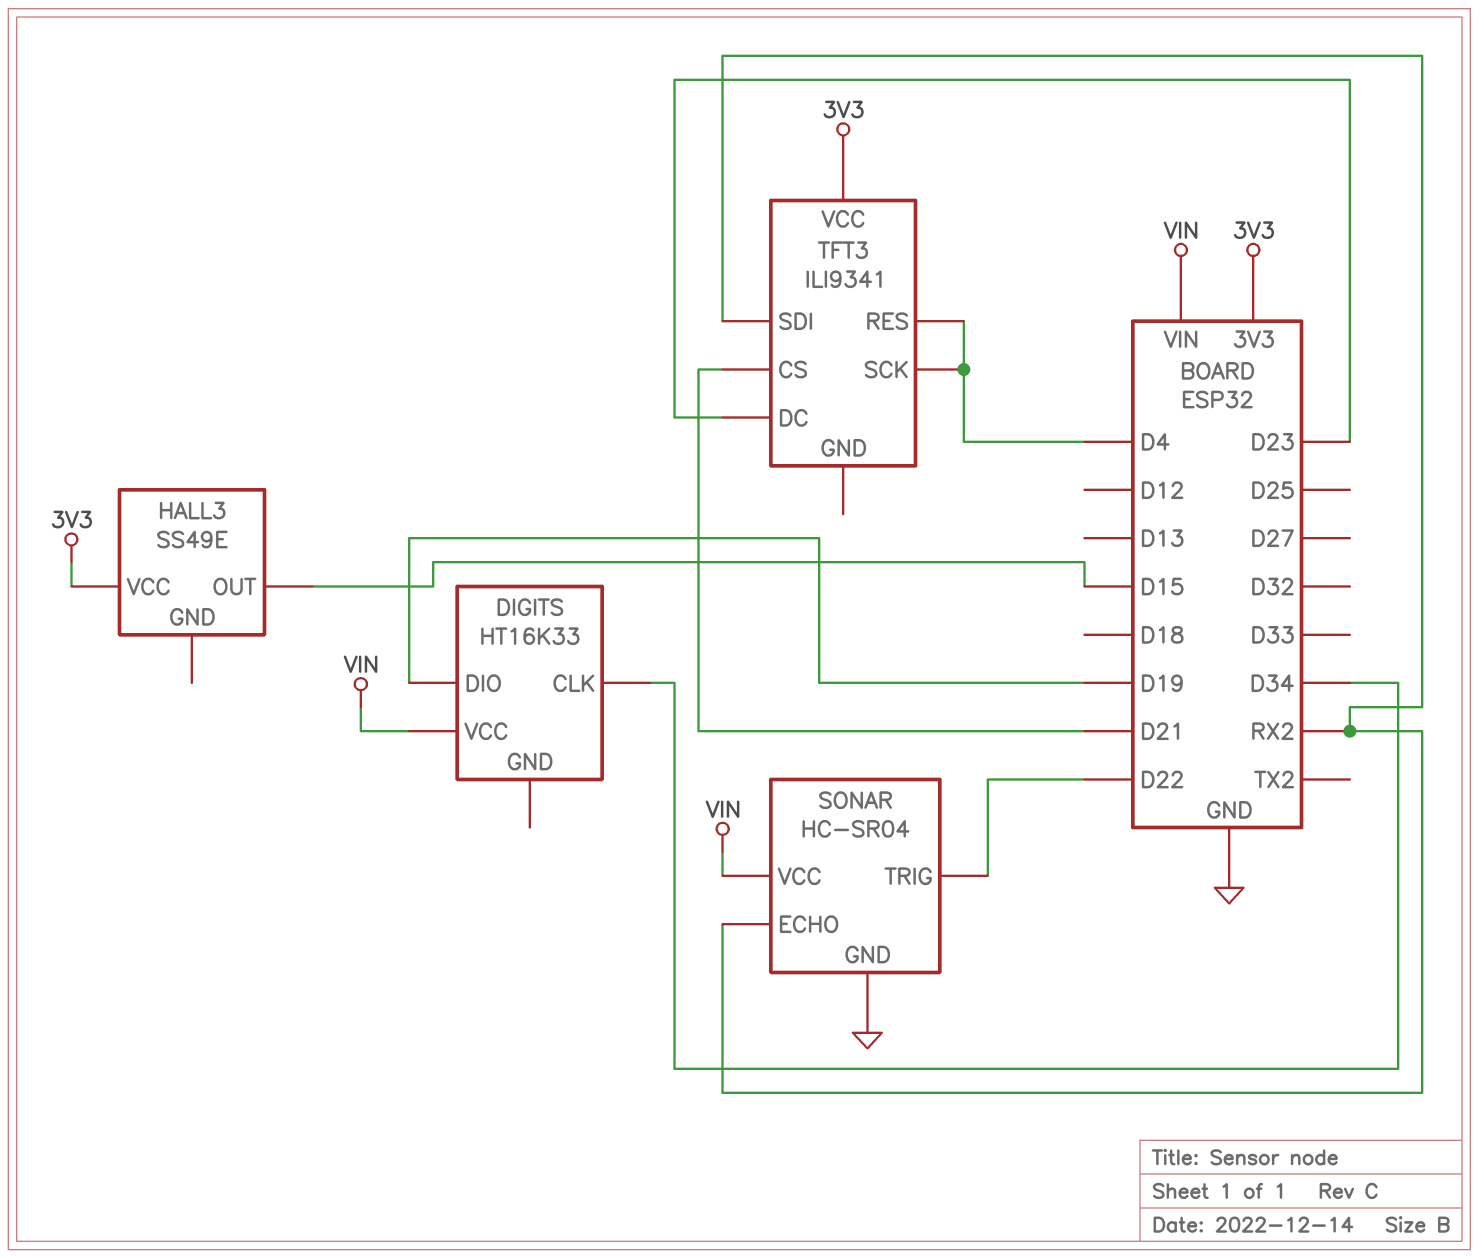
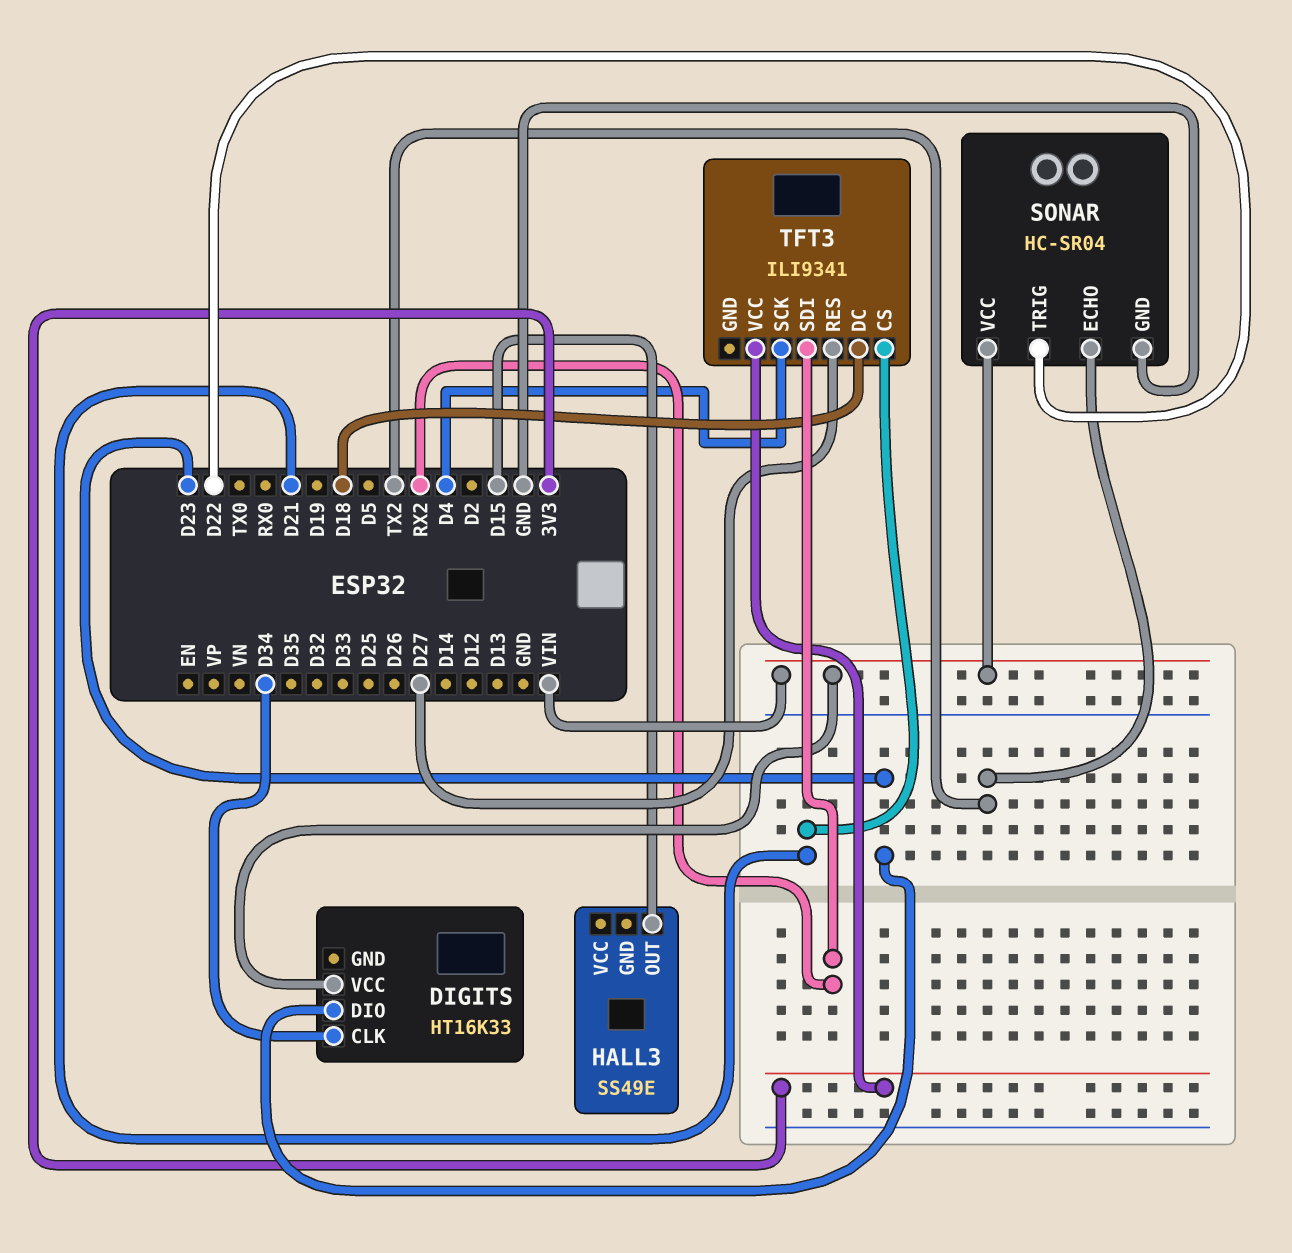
DIGITS pin DIO: D19 -> D23
HALL3 pin VCC: 3V3 -> none
SONAR pin ECHO: RX2 -> TX2
TFT3 pin DC: D23 -> D18
TFT3 pin RES: D4 -> D27

